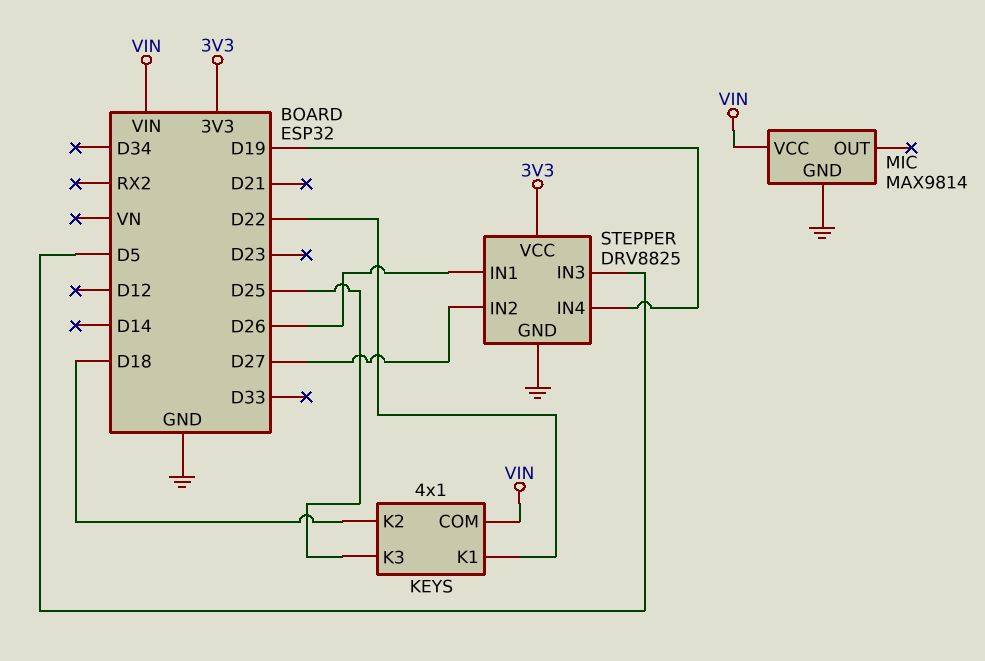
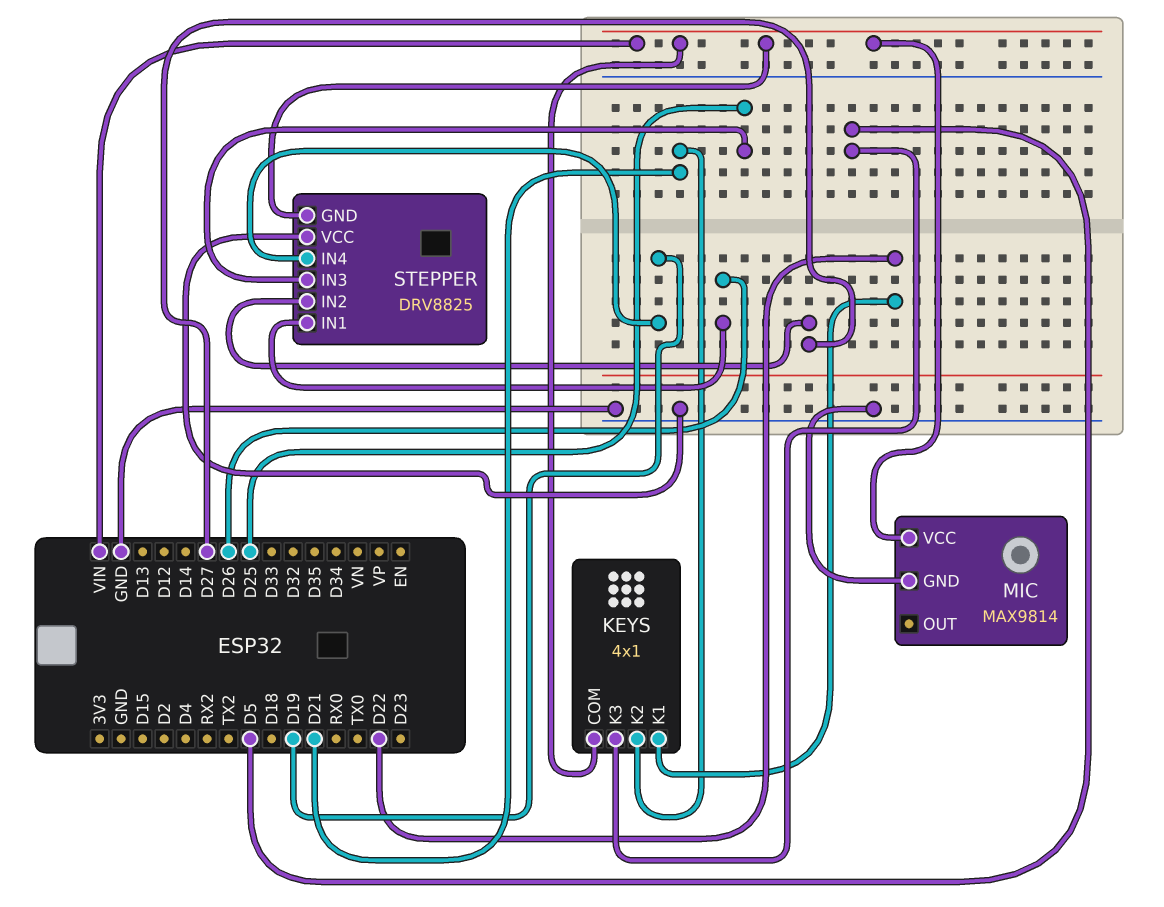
KEYS pin K2: D18 -> D21
KEYS pin K3: D25 -> D5
STEPPER pin GND: GND -> VIN
STEPPER pin IN3: D5 -> D25
STEPPER pin VCC: 3V3 -> GND

